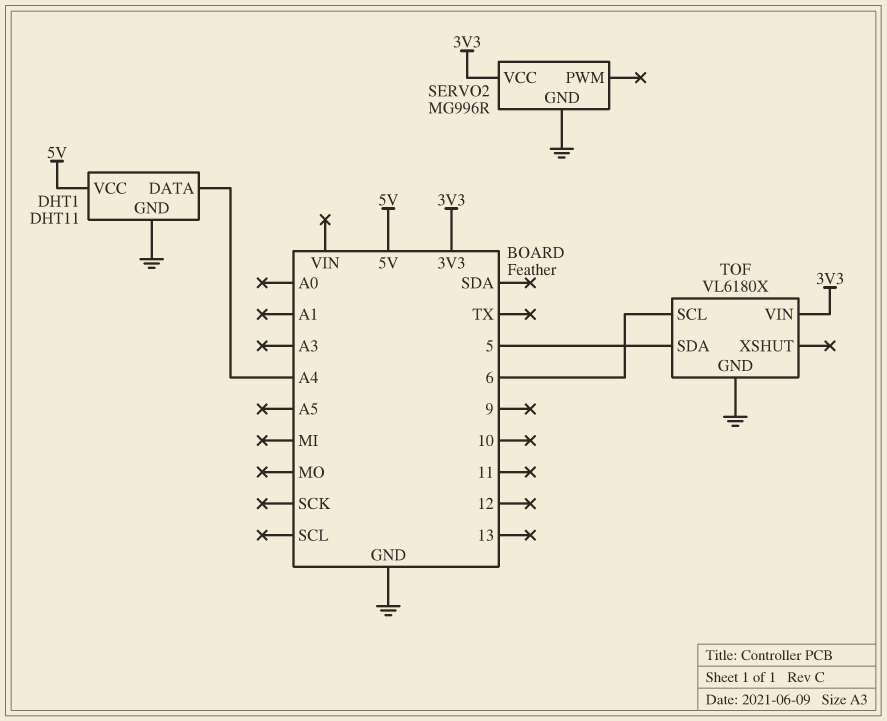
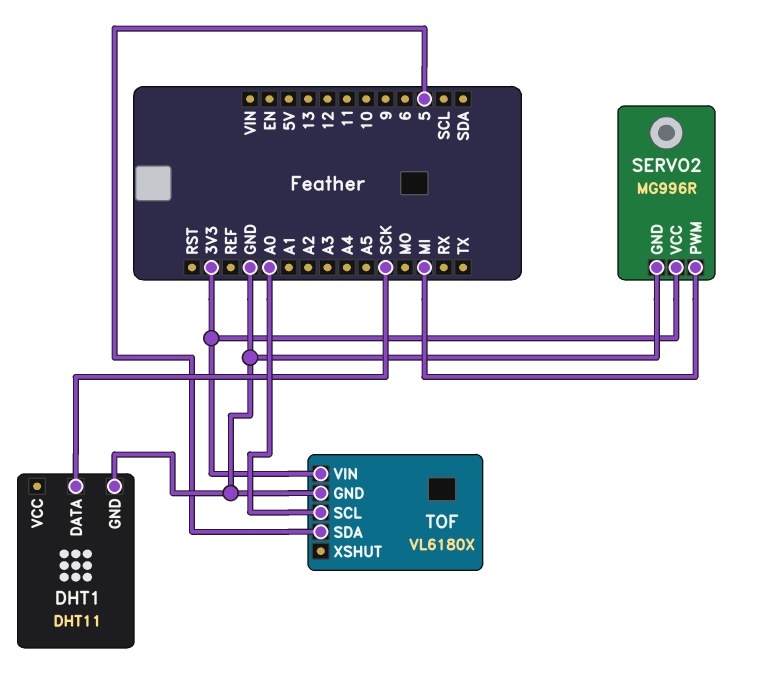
DHT1 pin DATA: A4 -> SCK
DHT1 pin VCC: 5V -> none
SERVO2 pin PWM: none -> MI
TOF pin SCL: 6 -> A0

